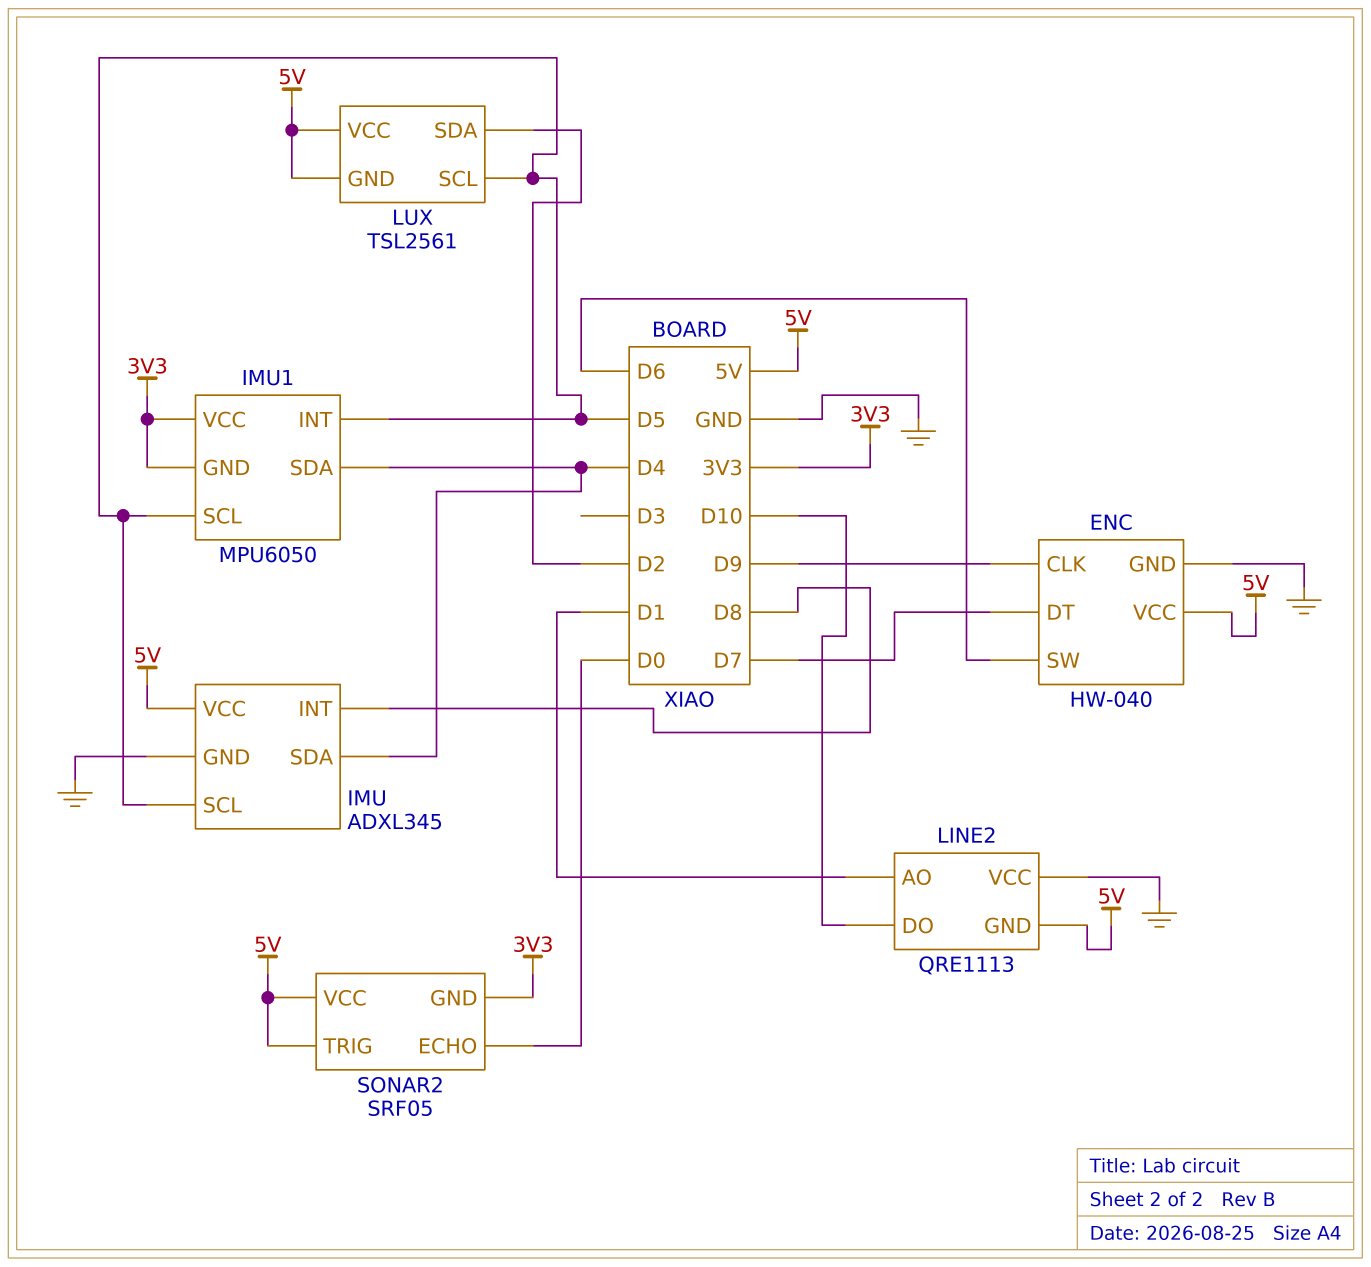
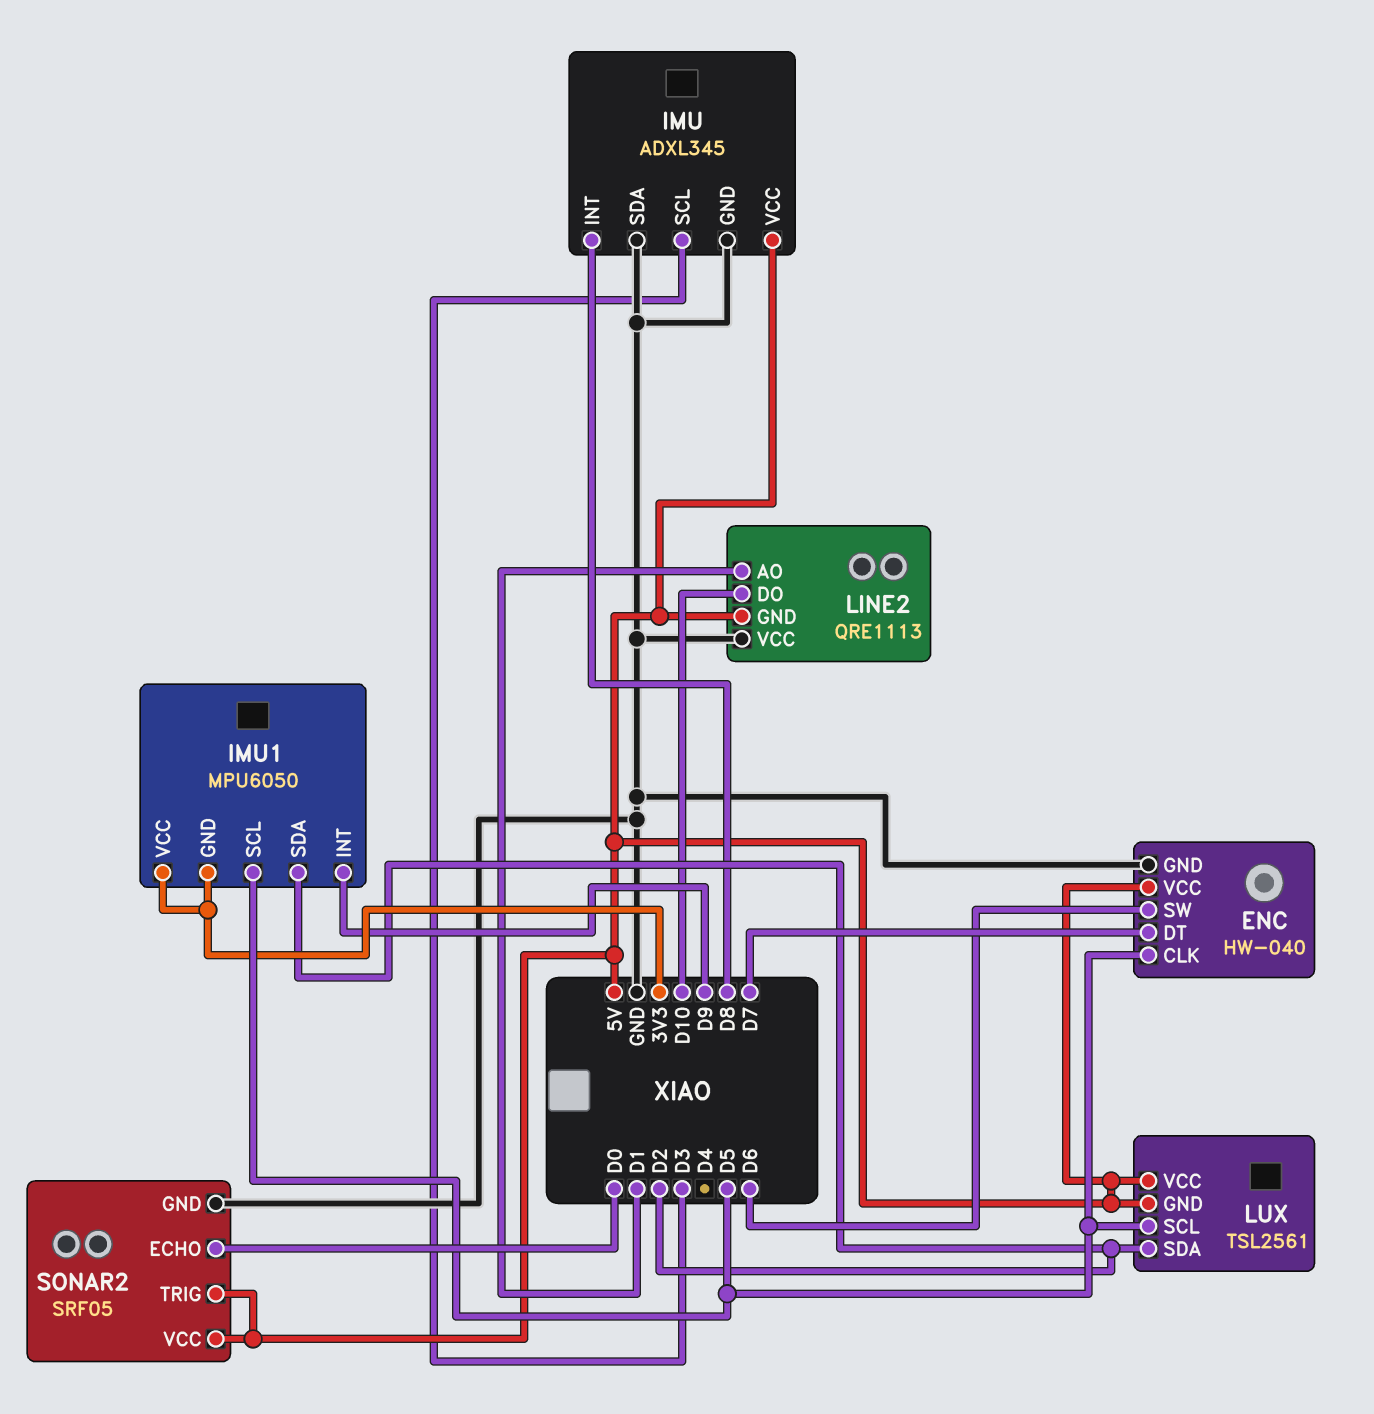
ENC pin CLK: D9 -> D5
IMU pin SCL: D5 -> D3
IMU pin SDA: D4 -> GND
IMU1 pin INT: D5 -> D9
IMU1 pin SDA: D4 -> D2
SONAR2 pin GND: 3V3 -> GND

